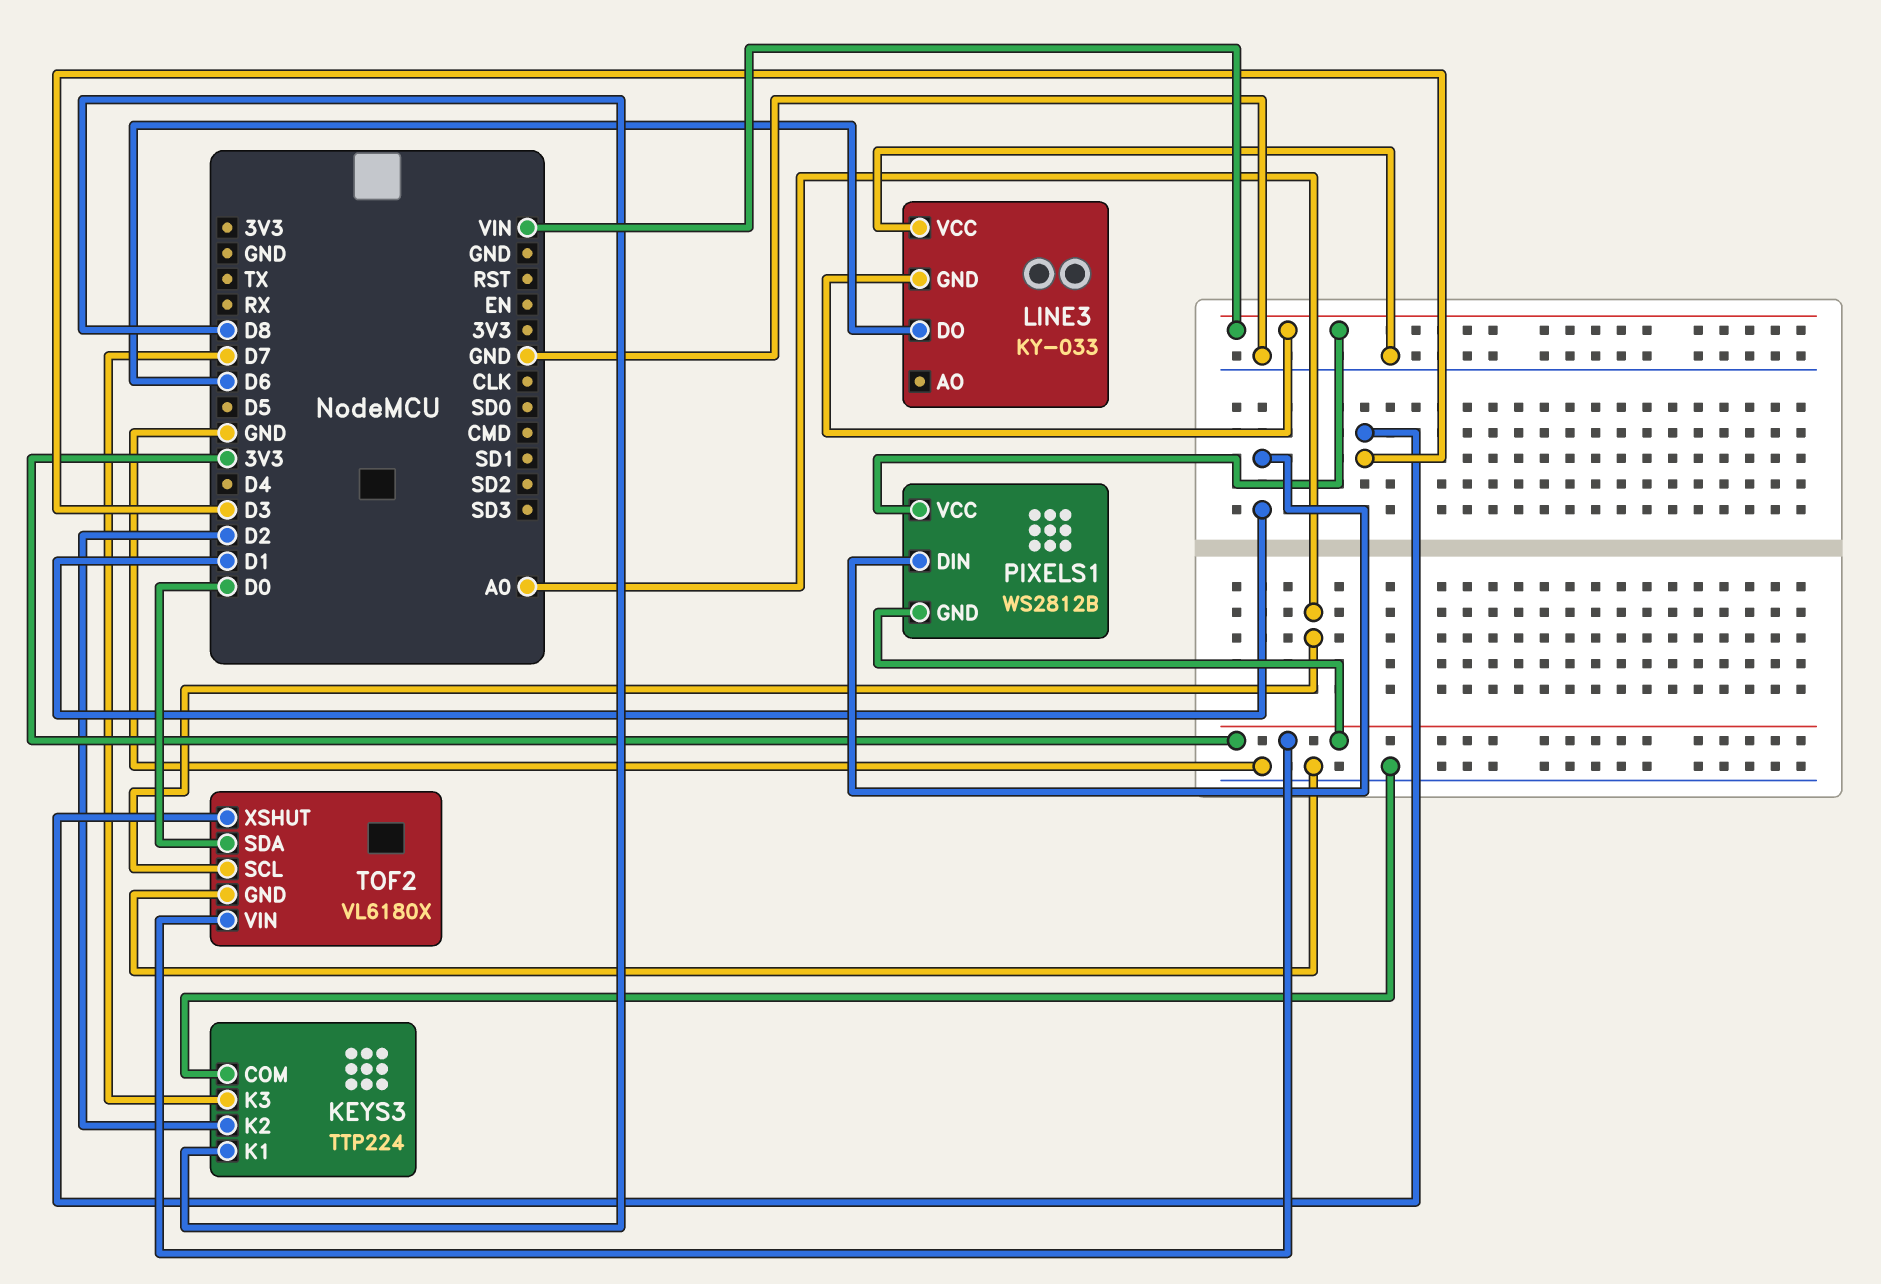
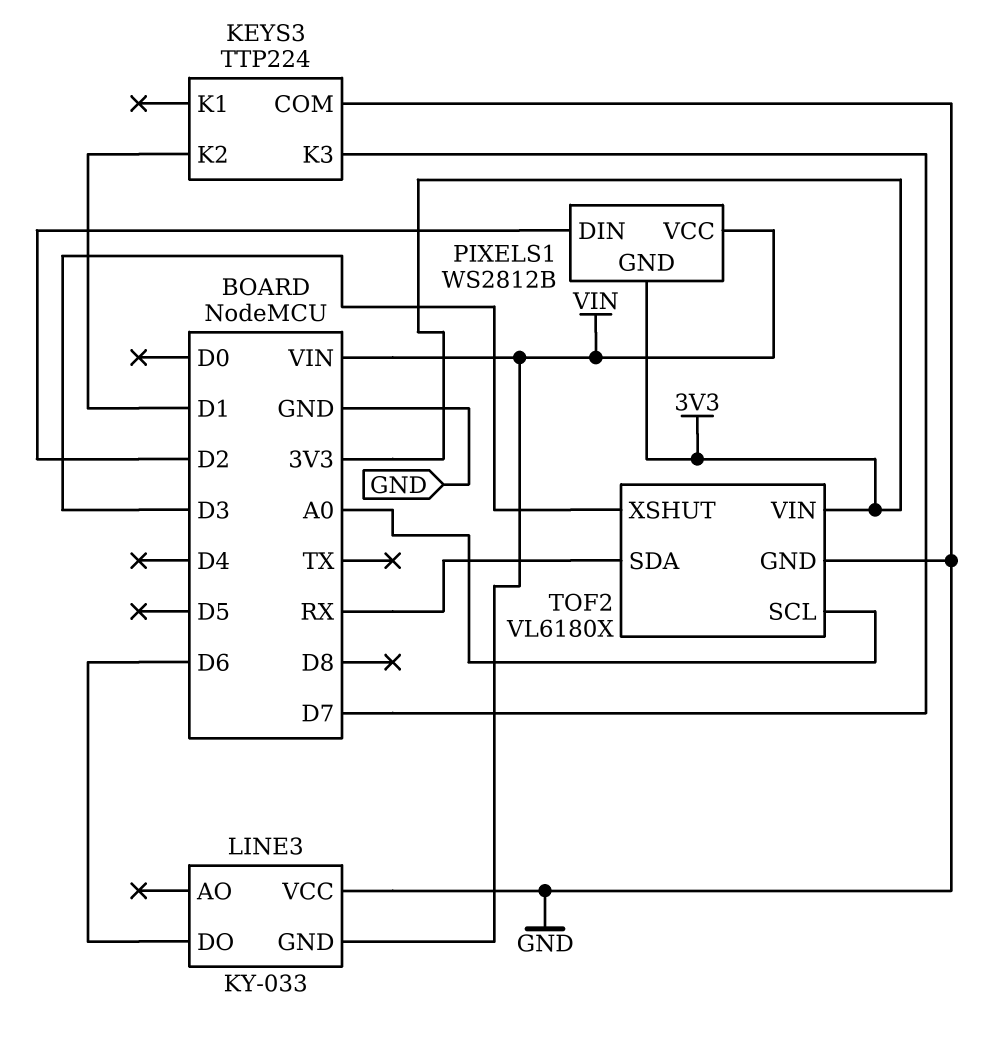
KEYS3 pin K1: D8 -> none
KEYS3 pin K2: D2 -> D1
PIXELS1 pin DIN: D1 -> D2
TOF2 pin SDA: D0 -> RX

